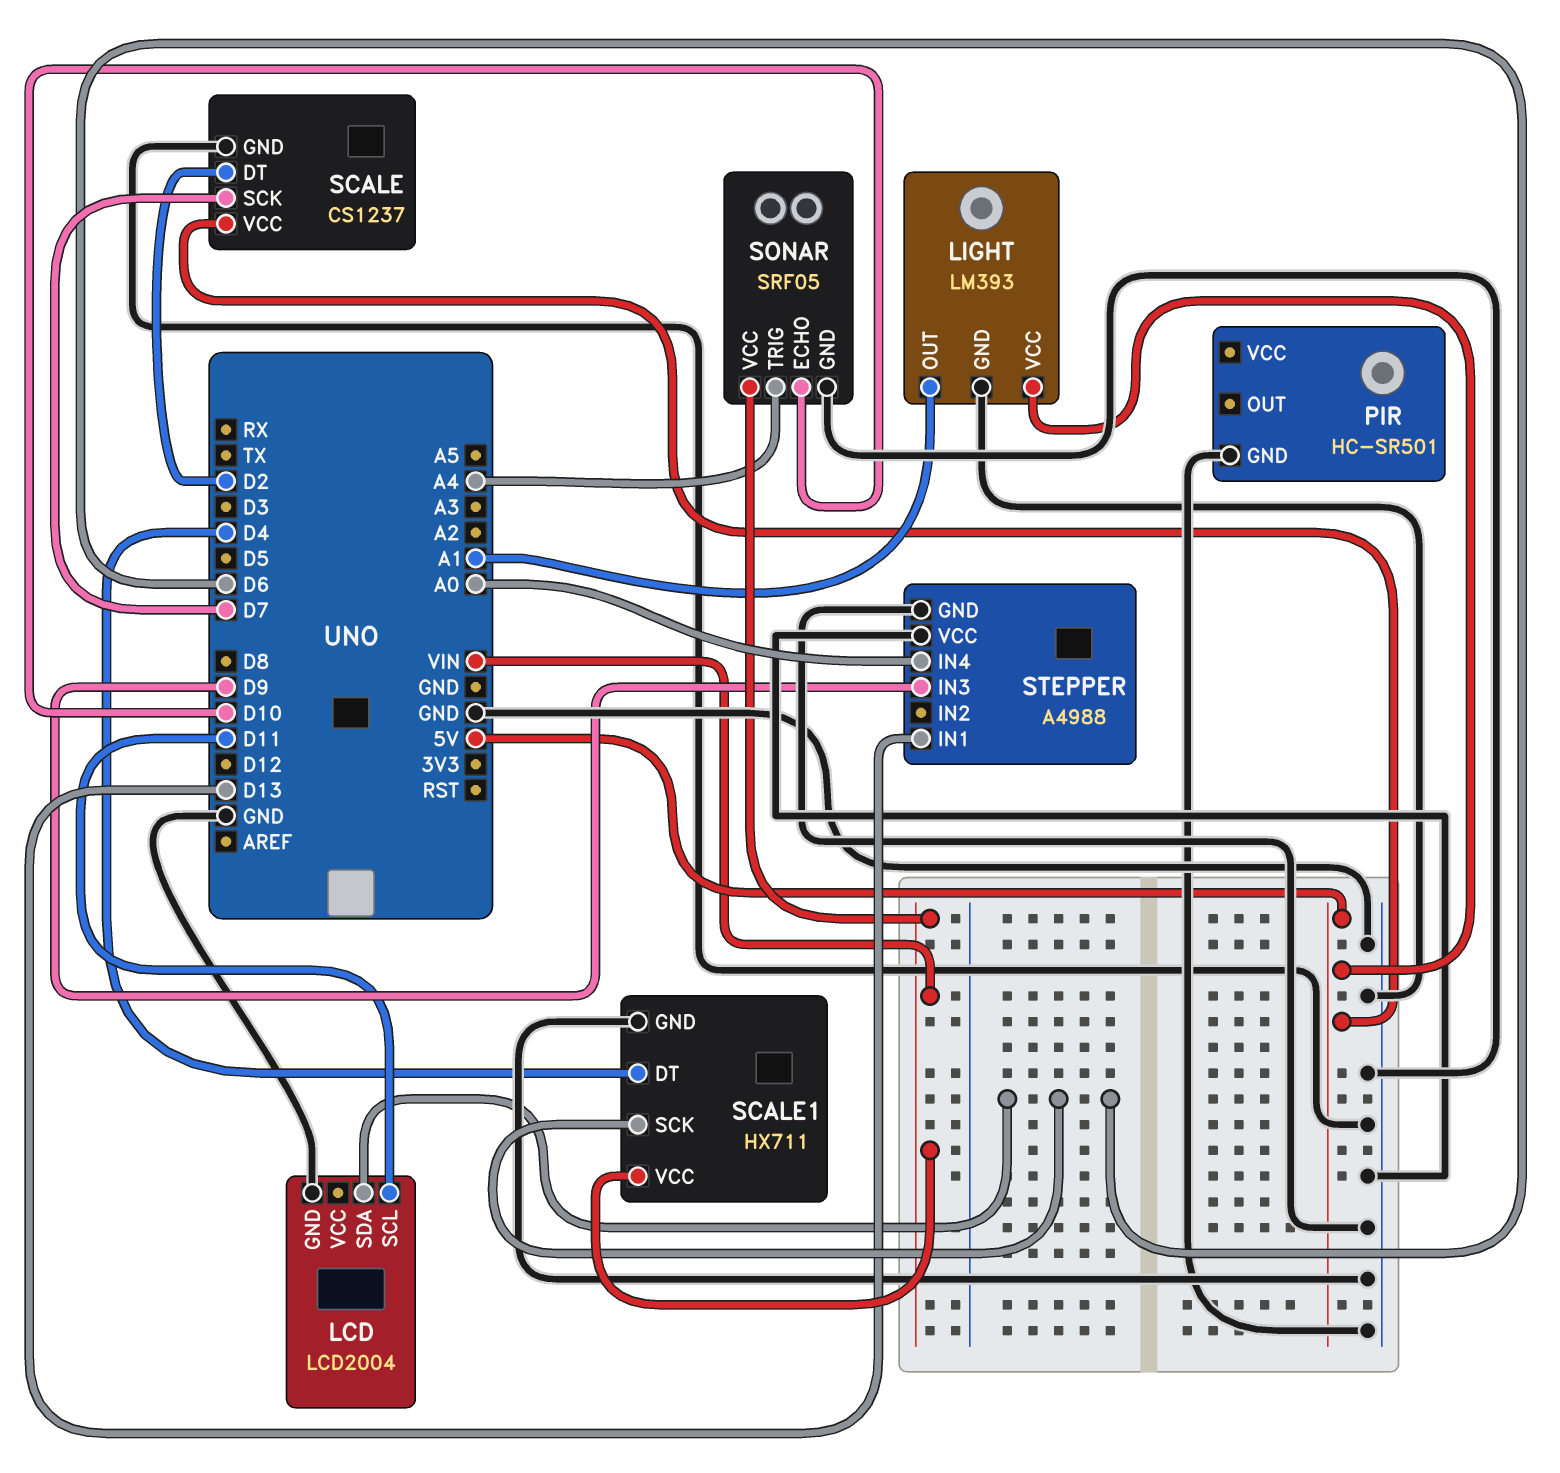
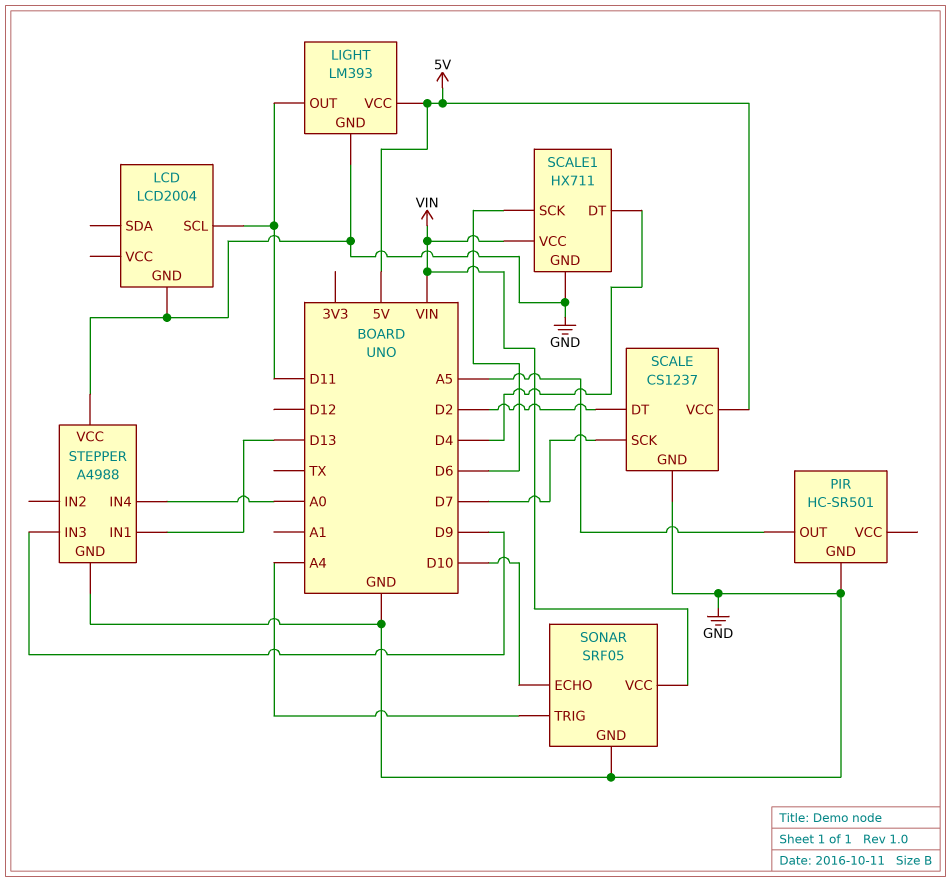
LCD pin SDA: D6 -> none
LIGHT pin OUT: A1 -> D11
PIR pin OUT: none -> A5

